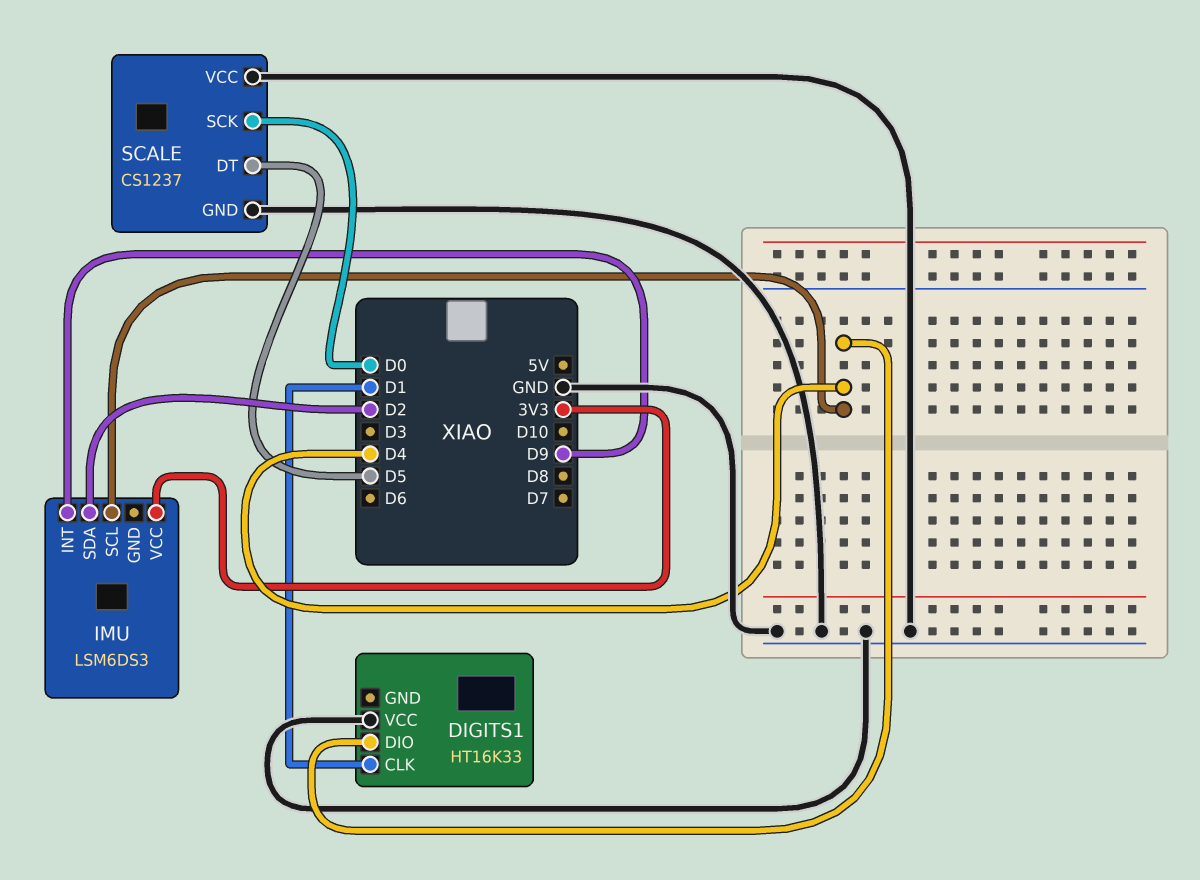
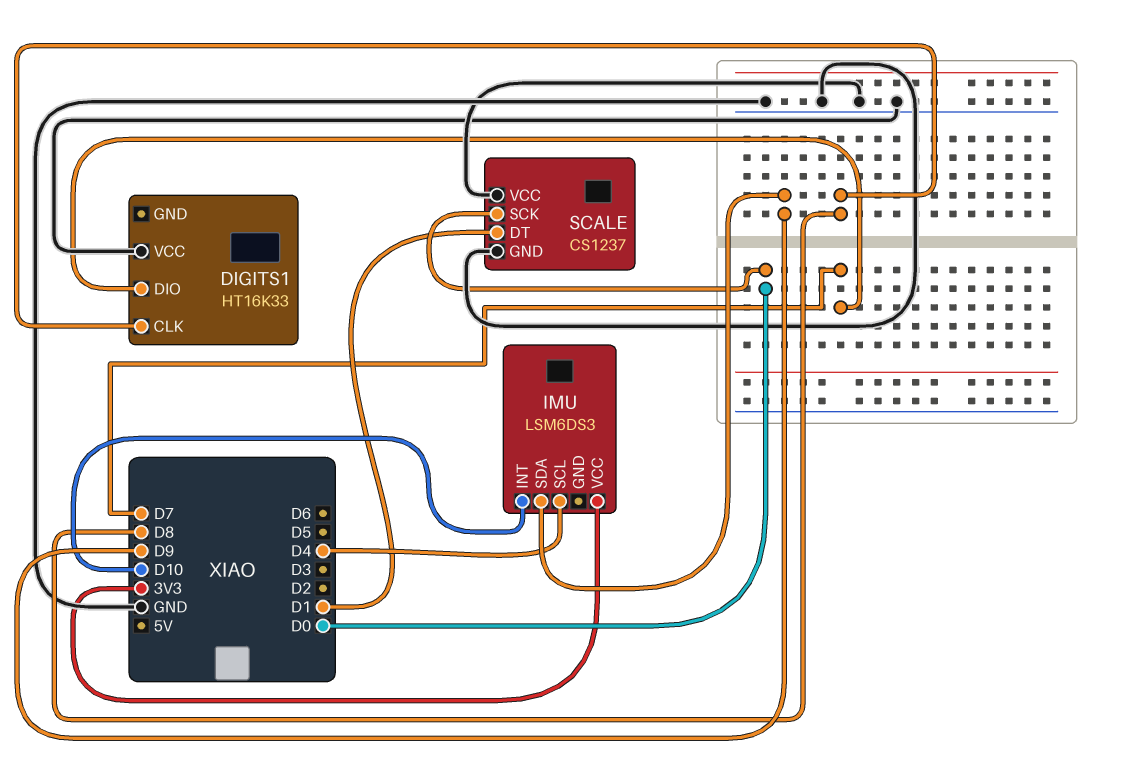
DIGITS1 pin CLK: D1 -> D8
DIGITS1 pin DIO: D4 -> D7
IMU pin INT: D9 -> D10
IMU pin SDA: D2 -> D9
SCALE pin DT: D5 -> D1

